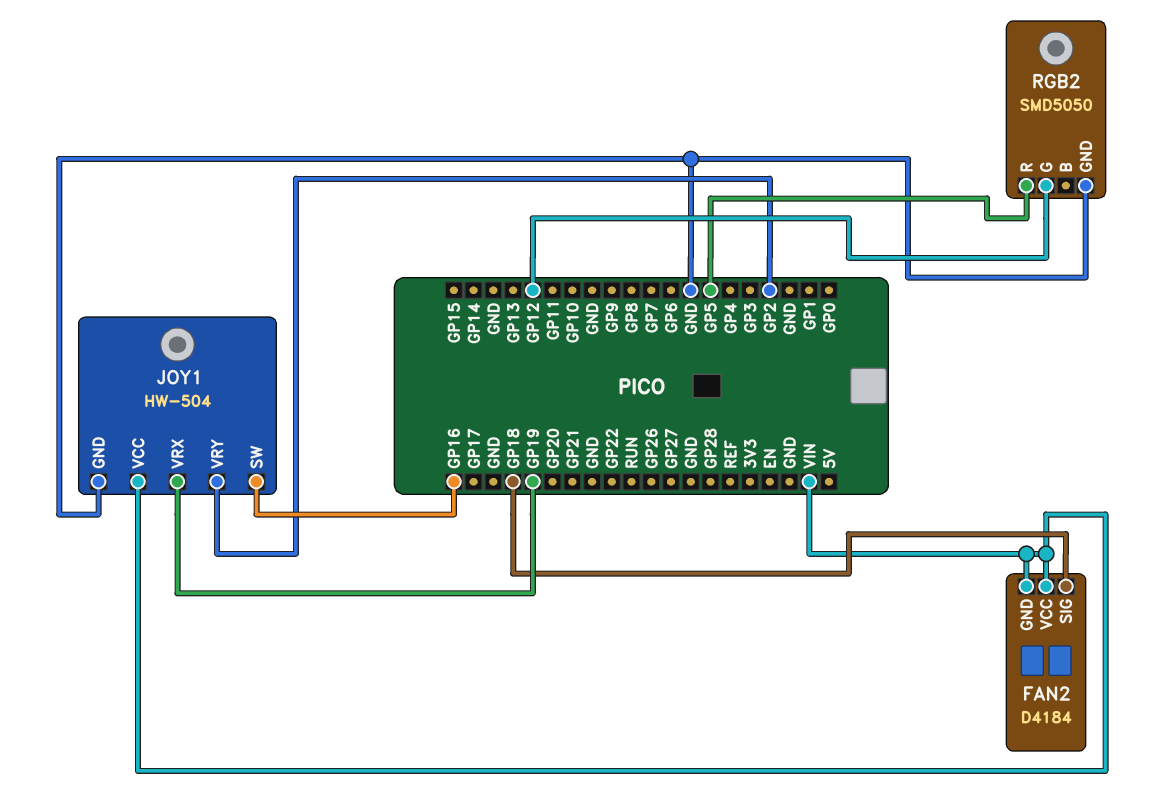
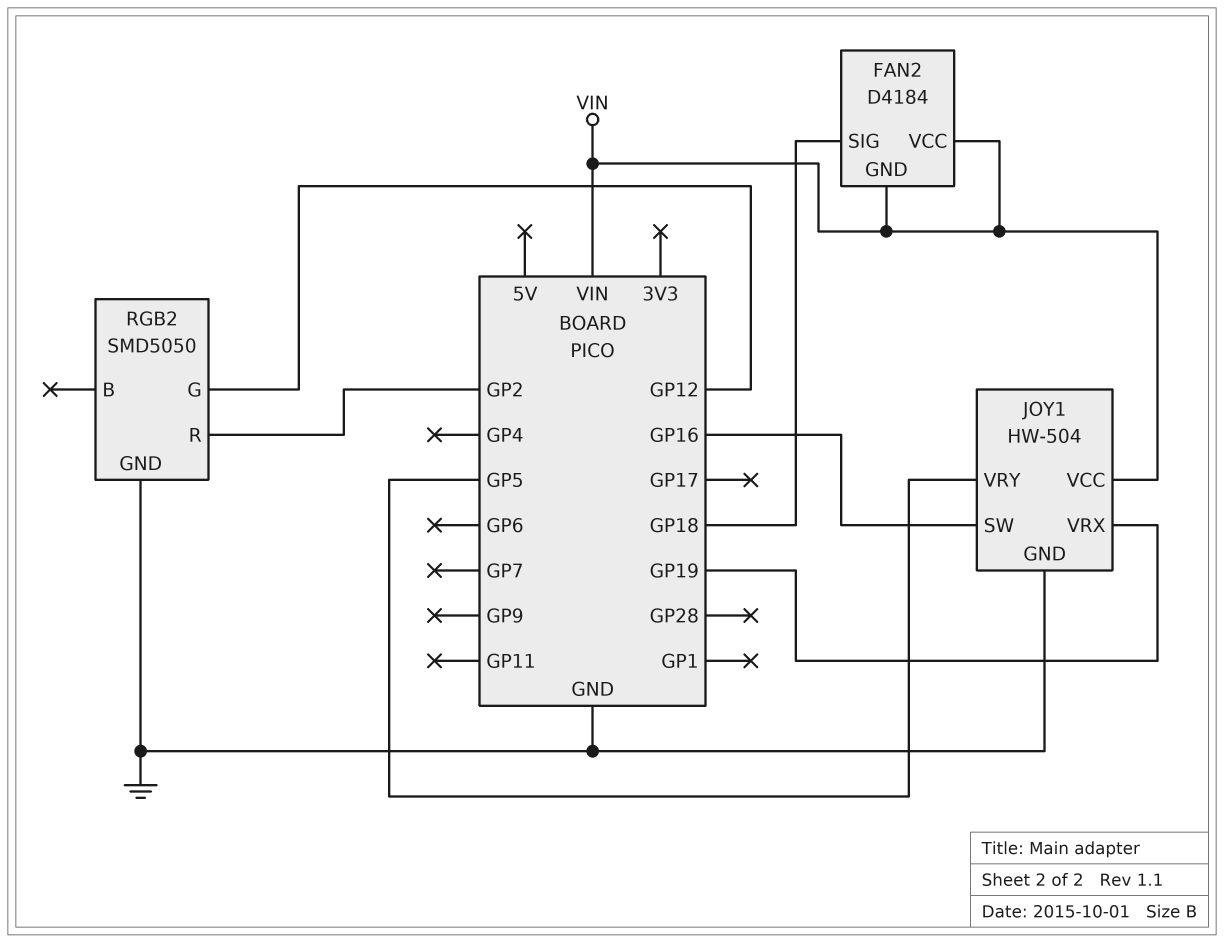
JOY1 pin VRY: GP2 -> GP5
RGB2 pin R: GP5 -> GP2

